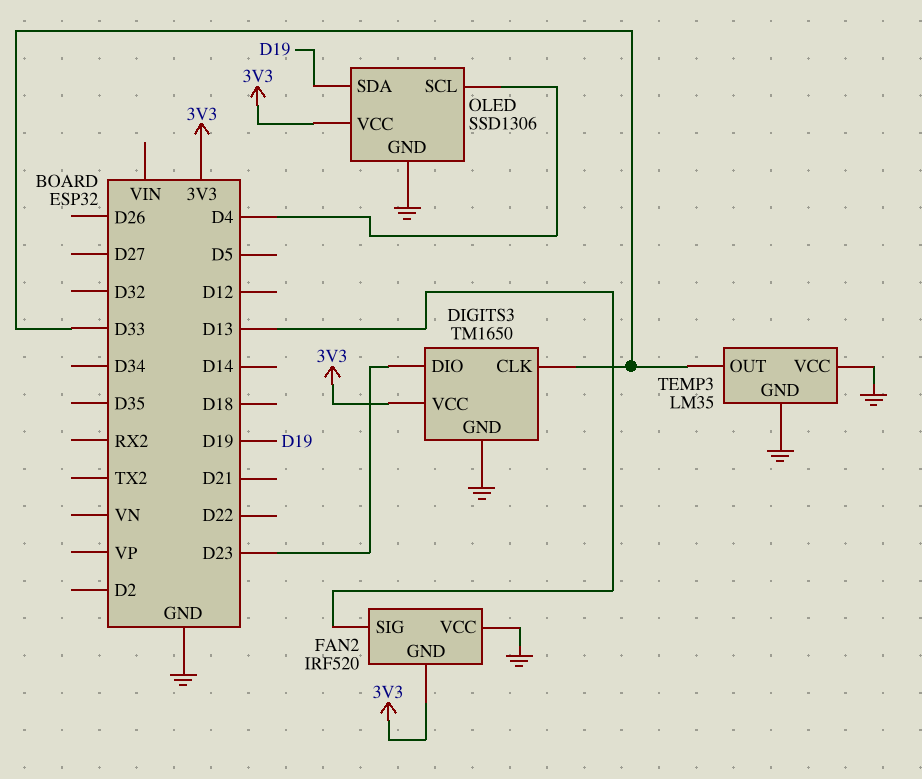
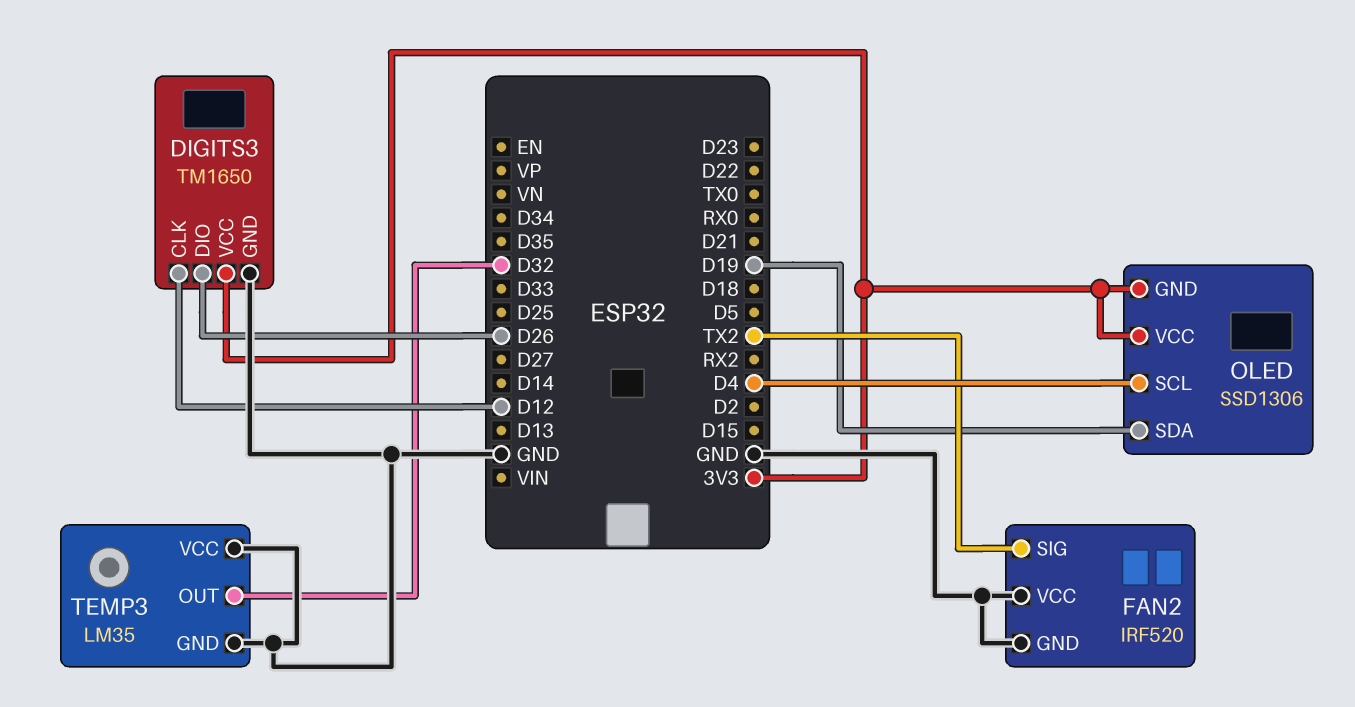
DIGITS3 pin CLK: D33 -> D12
DIGITS3 pin DIO: D23 -> D26
FAN2 pin GND: 3V3 -> GND
FAN2 pin SIG: D13 -> TX2
OLED pin GND: GND -> 3V3
TEMP3 pin OUT: D33 -> D32

